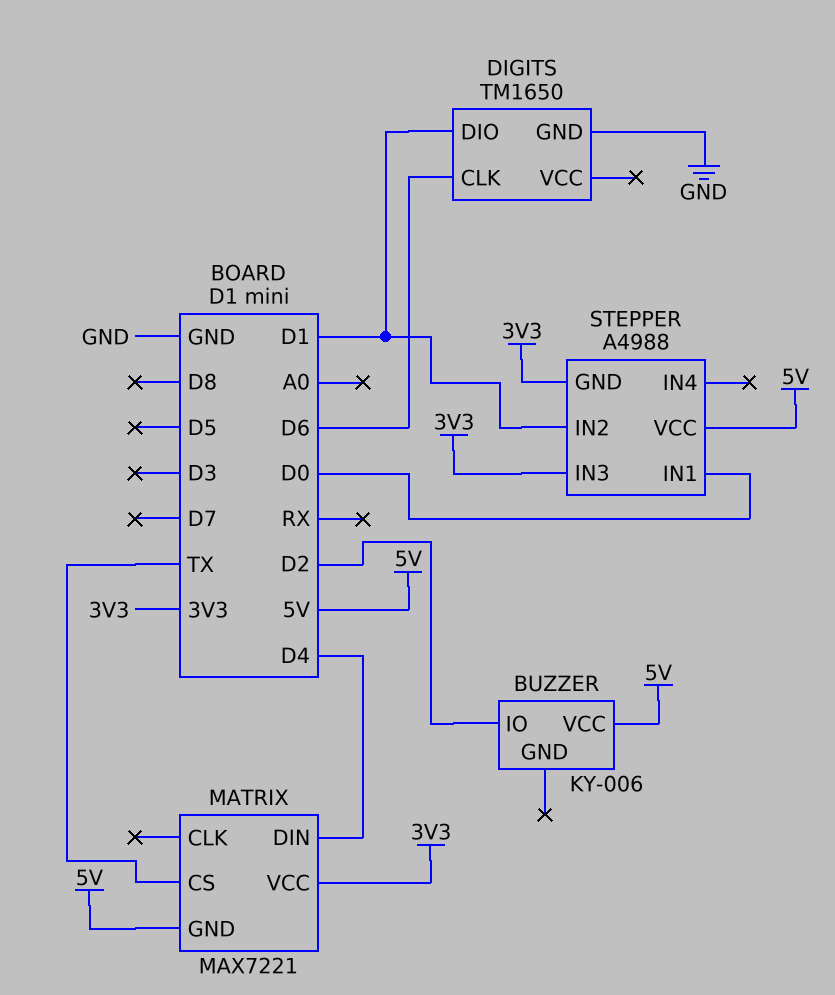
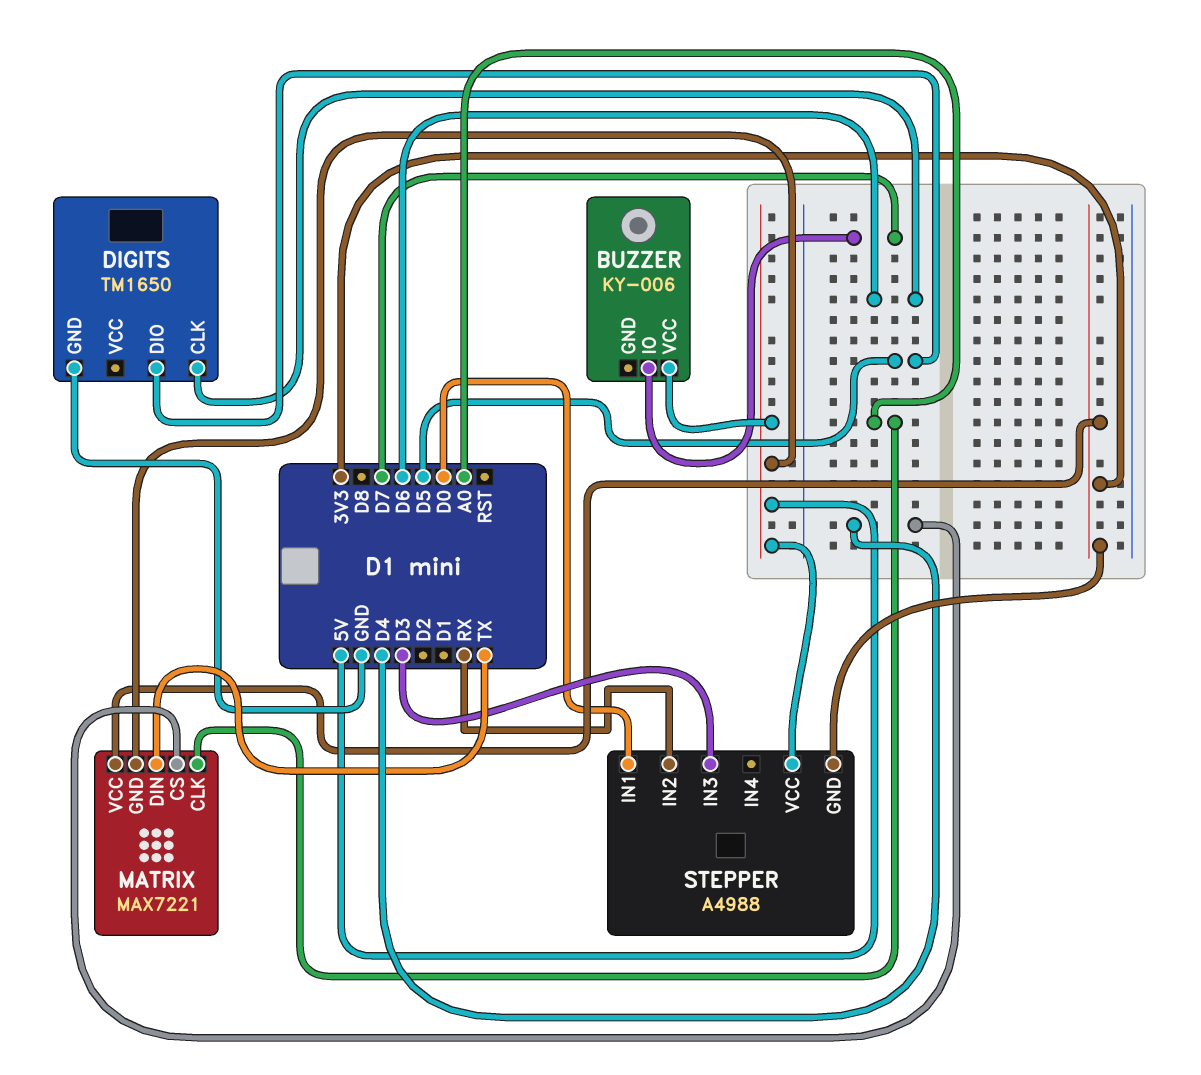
BUZZER pin IO: D2 -> D7
DIGITS pin DIO: D1 -> D5
MATRIX pin CLK: none -> A0
MATRIX pin CS: TX -> D4
MATRIX pin DIN: D4 -> TX
STEPPER pin IN2: D1 -> RX
STEPPER pin IN3: 3V3 -> D3

